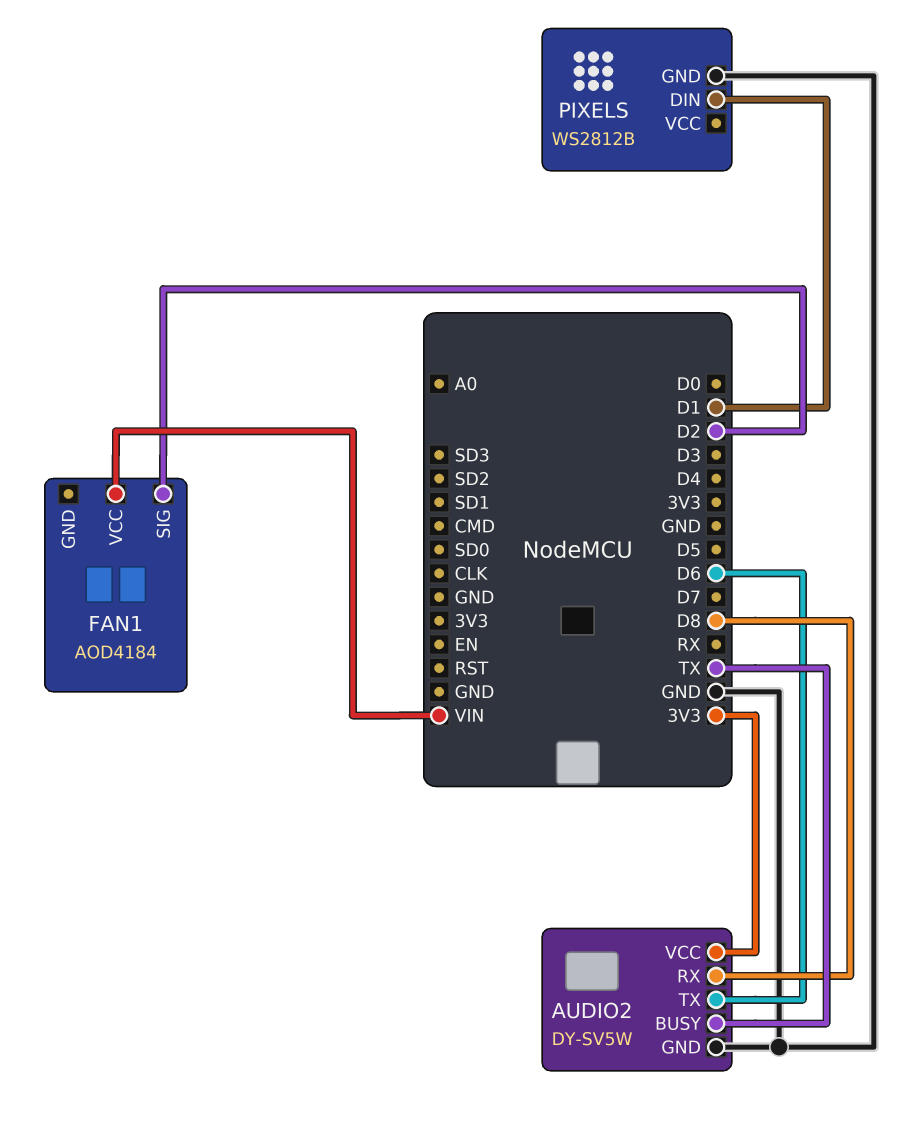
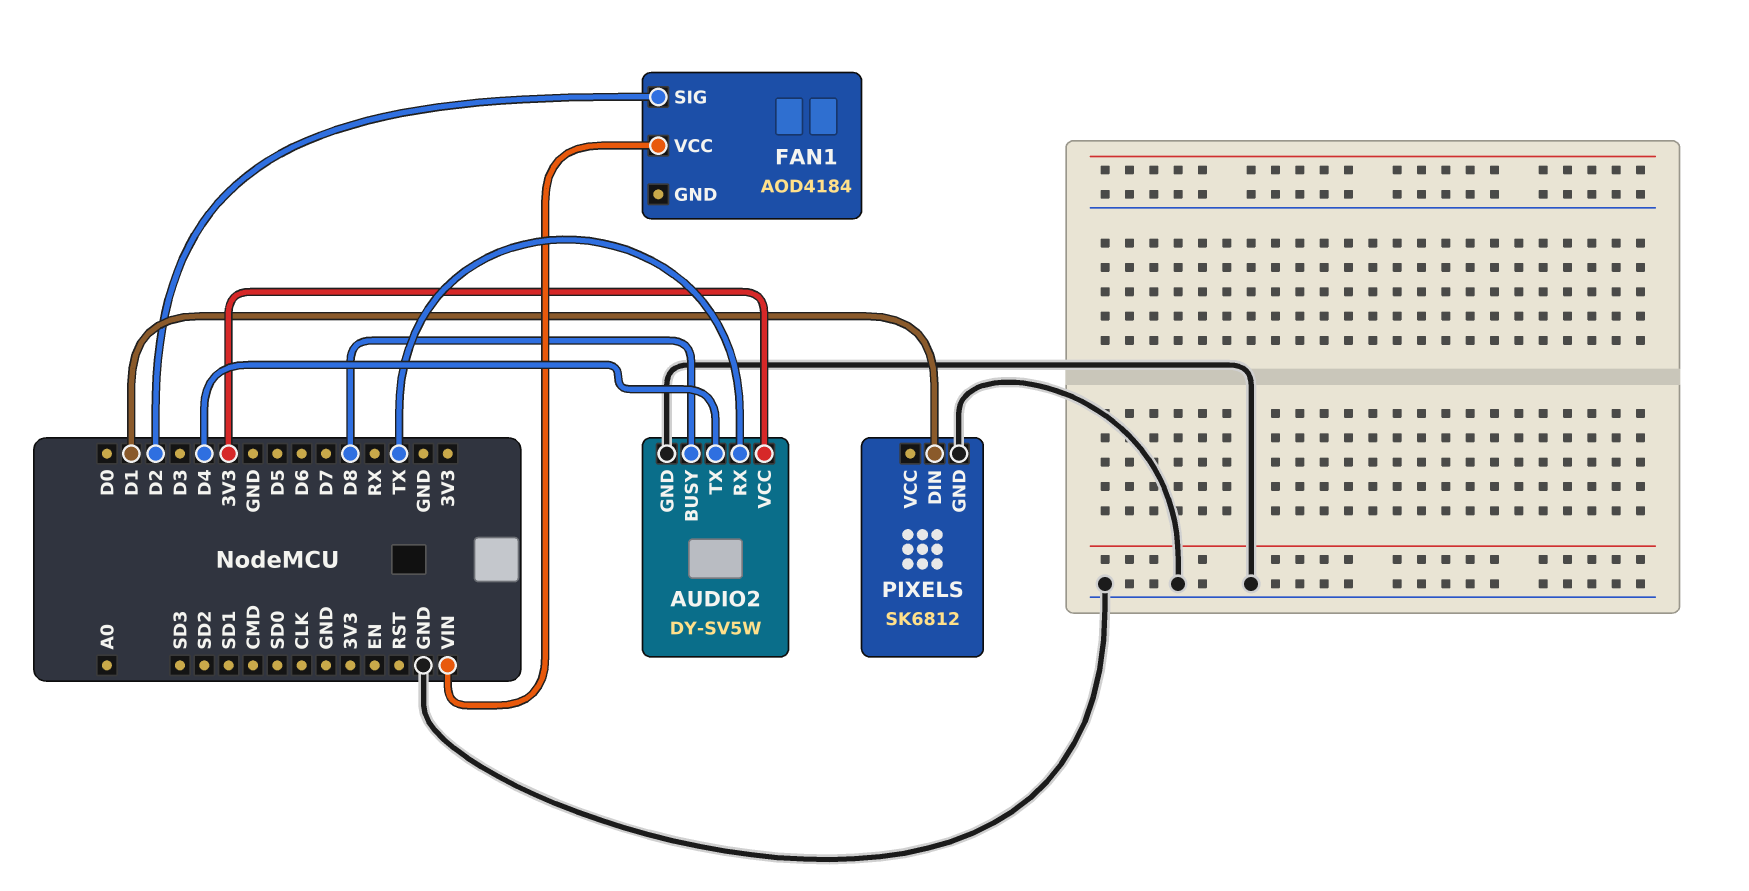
AUDIO2 pin BUSY: TX -> D8
AUDIO2 pin RX: D8 -> TX
AUDIO2 pin TX: D6 -> D4
PIXELS: WS2812B -> SK6812

